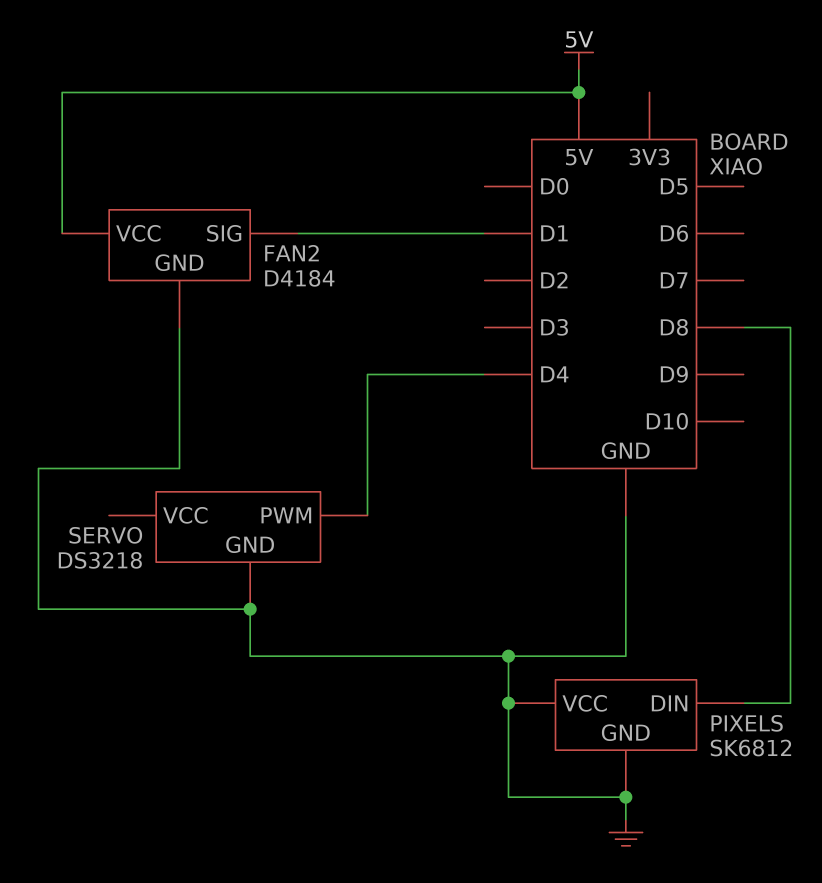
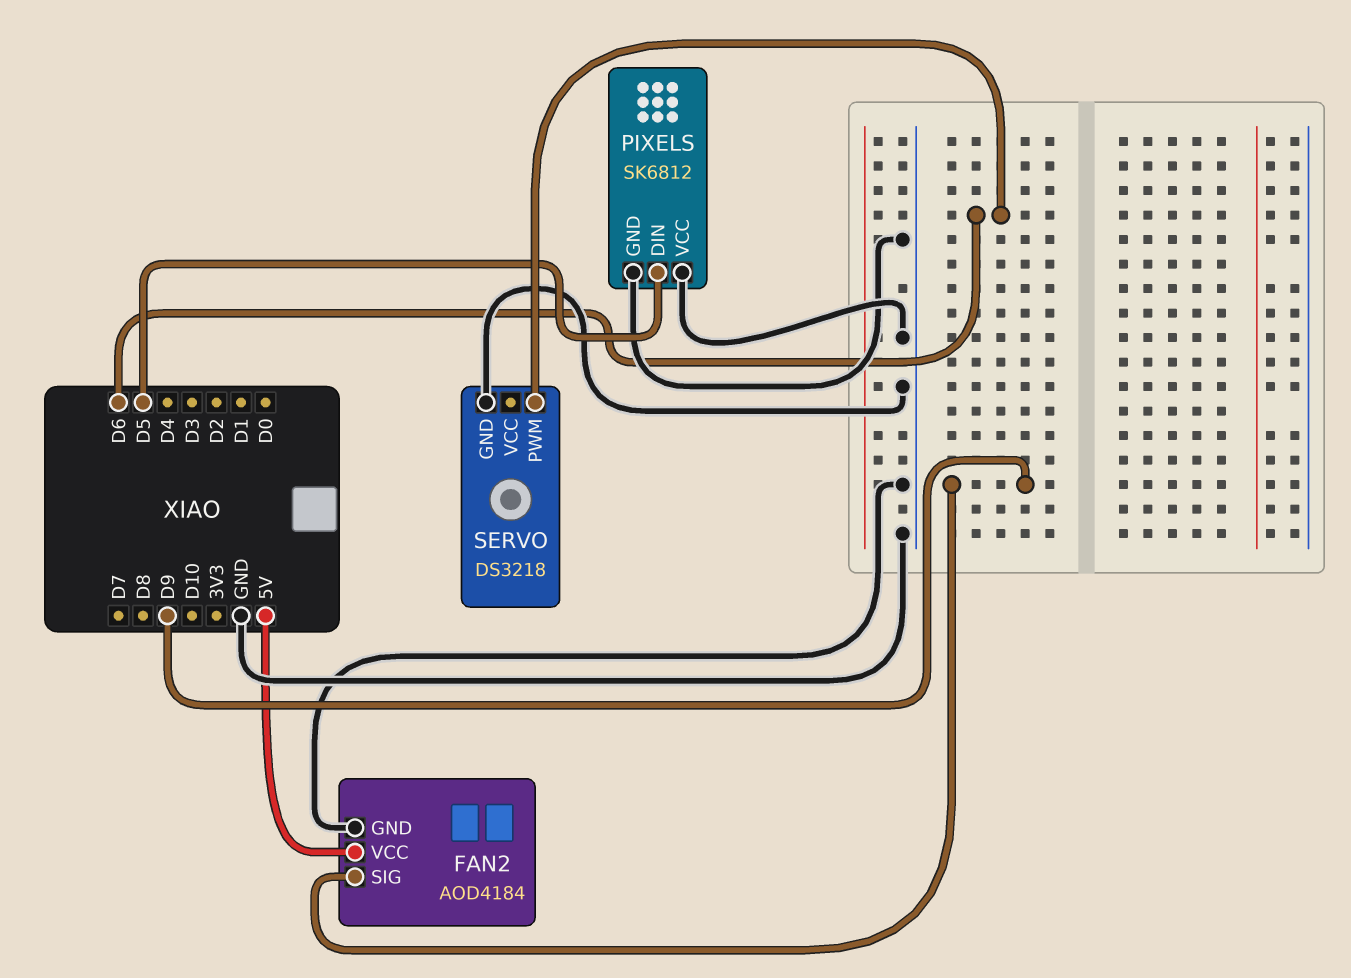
FAN2: D4184 -> AOD4184
FAN2 pin SIG: D1 -> D9
PIXELS pin DIN: D8 -> D5
SERVO pin PWM: D4 -> D6

